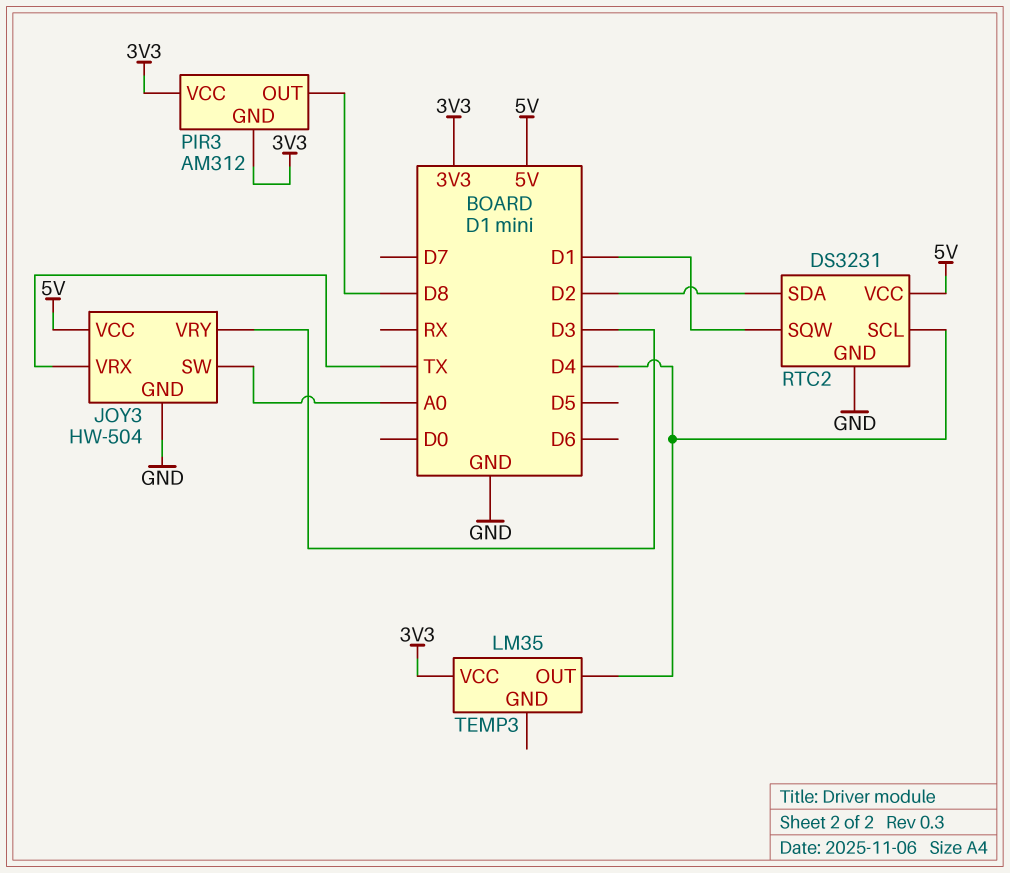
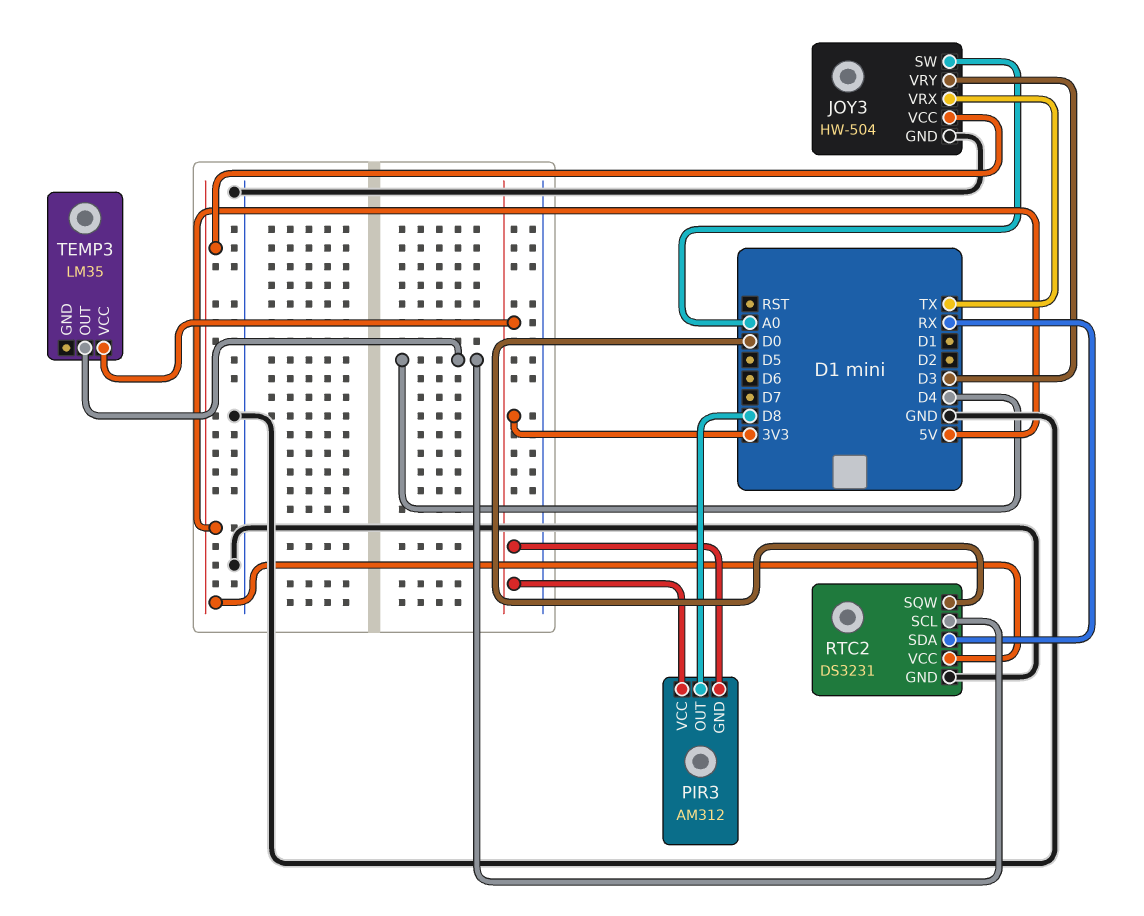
RTC2 pin SDA: D2 -> RX
RTC2 pin SQW: D1 -> D0

